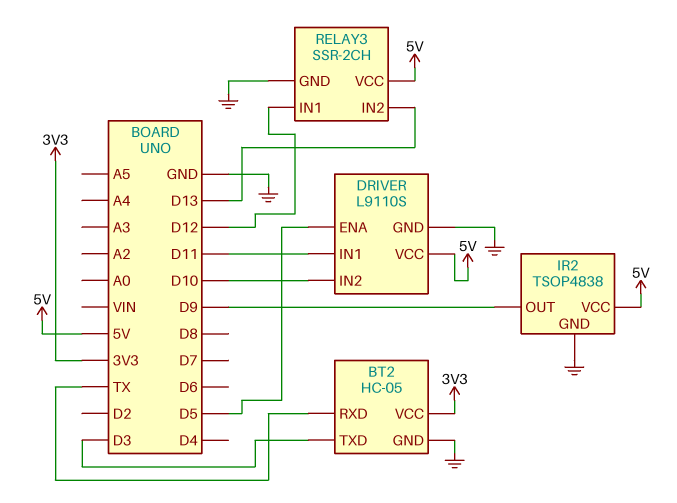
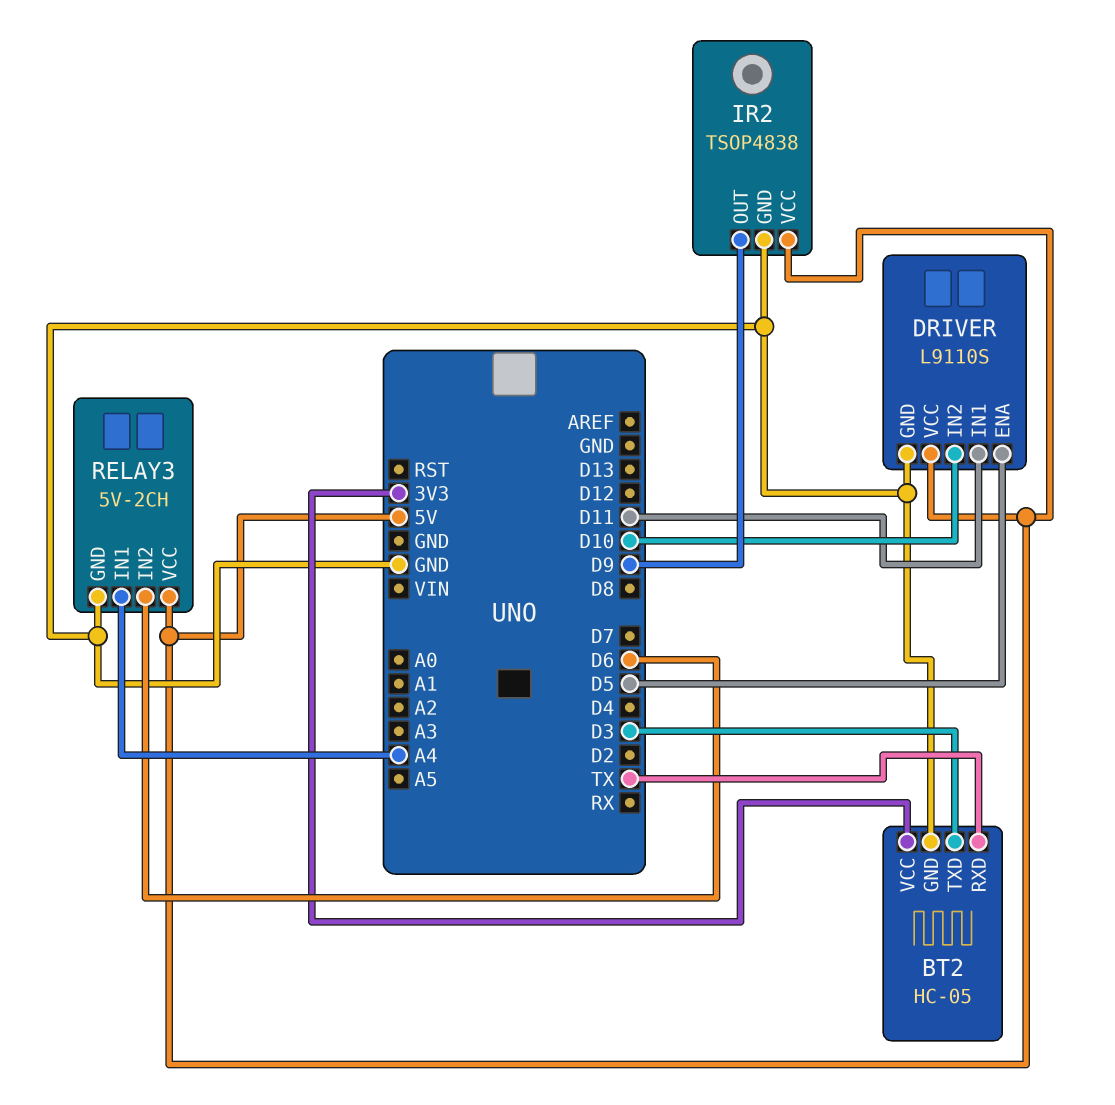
RELAY3: SSR-2CH -> 5V-2CH
RELAY3 pin IN1: D12 -> A4
RELAY3 pin IN2: D13 -> D6

